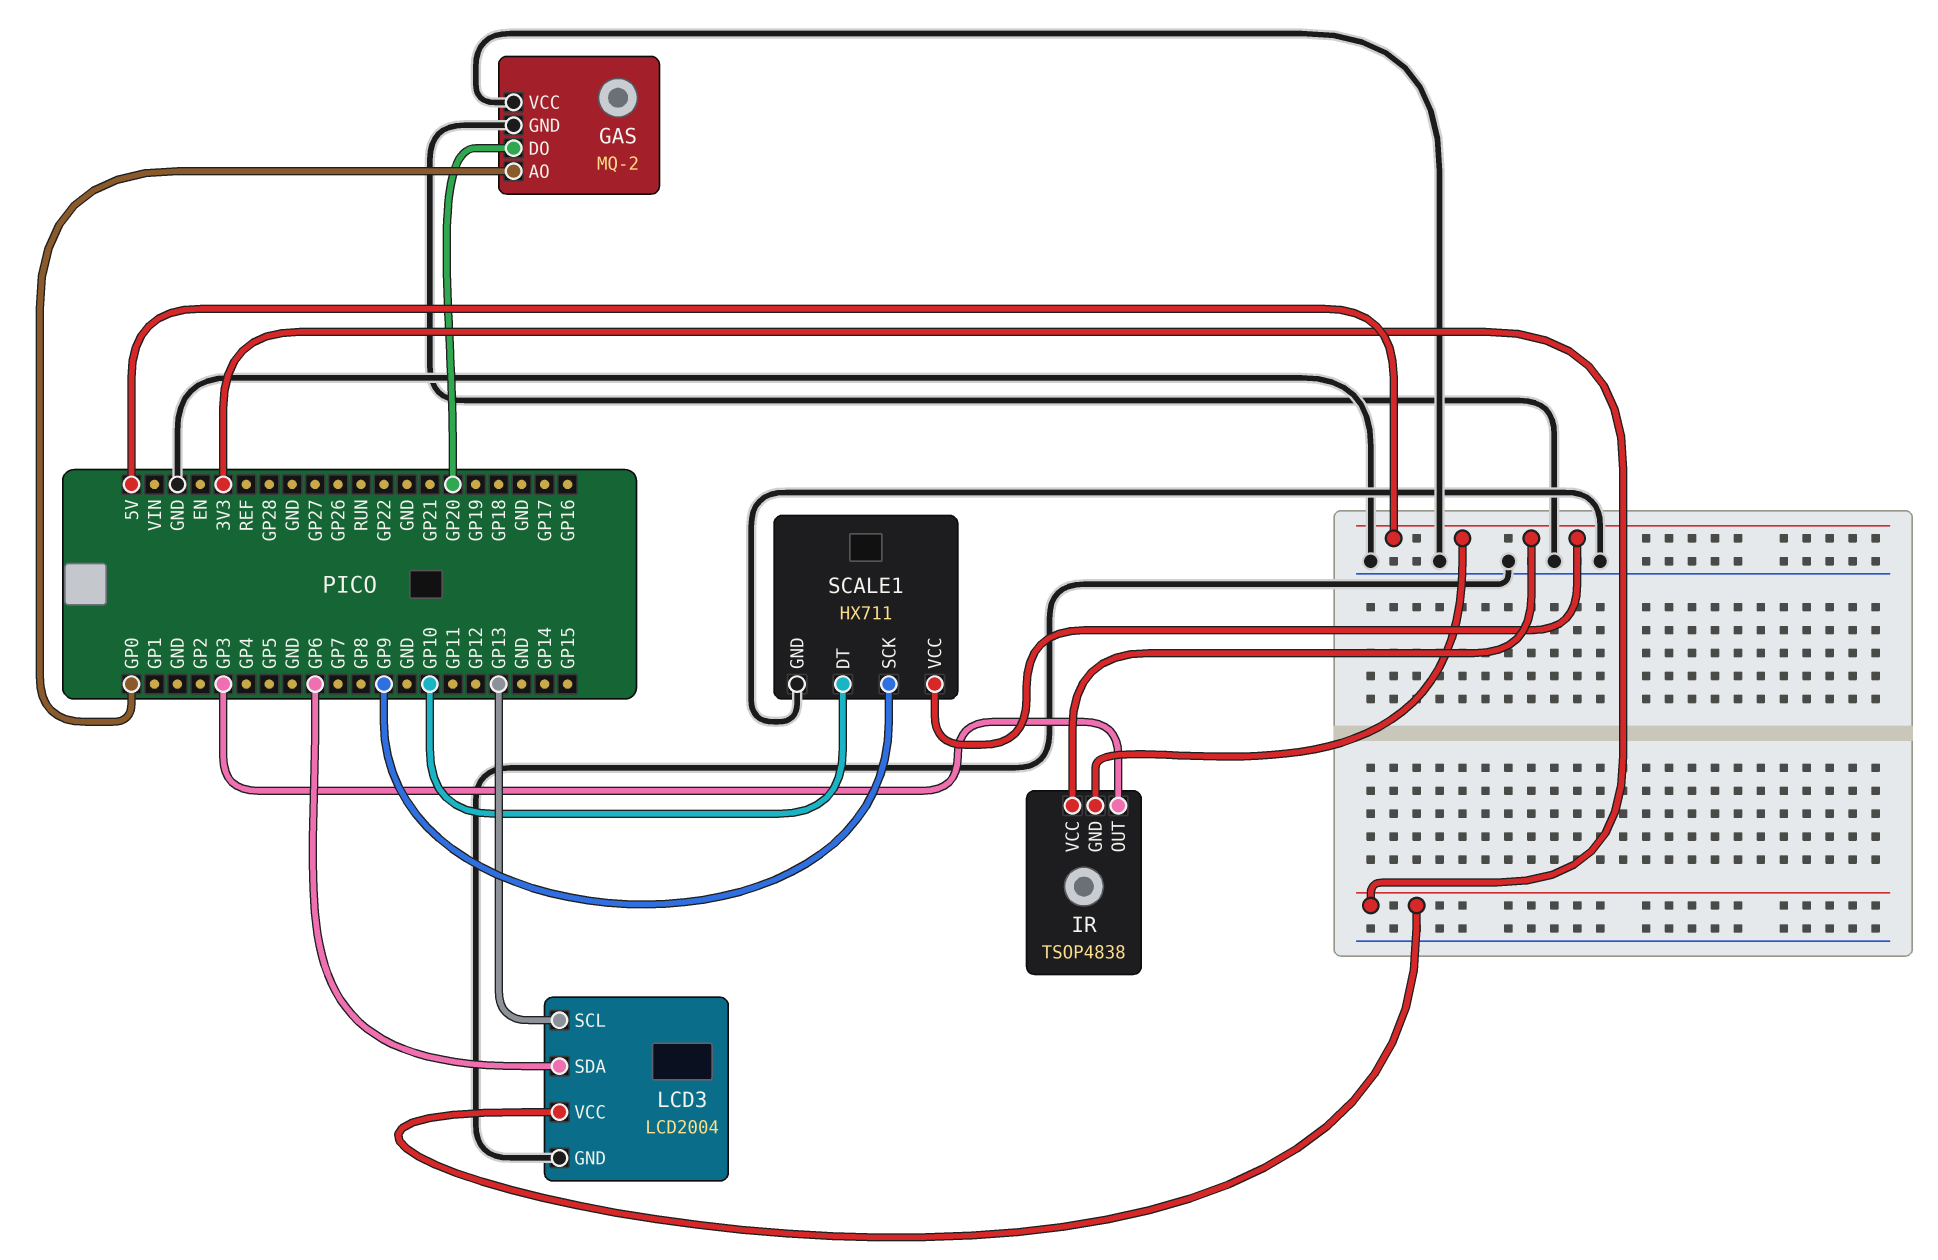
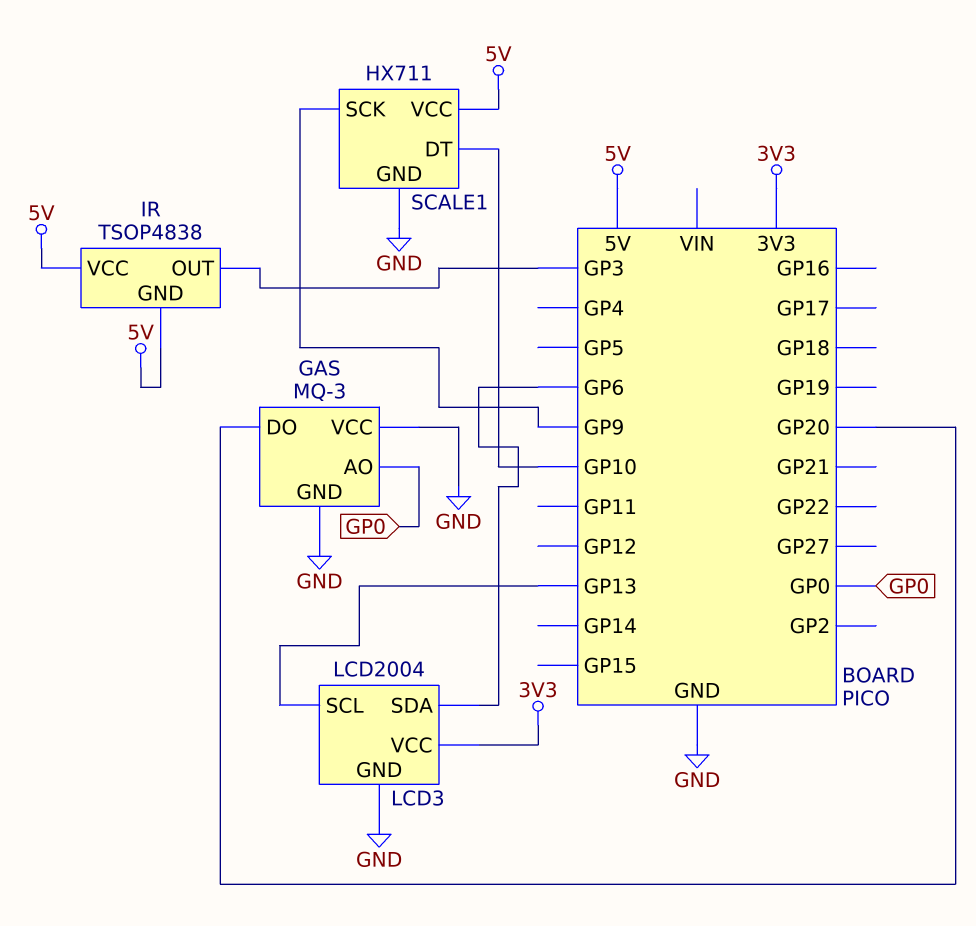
GAS: MQ-2 -> MQ-3

